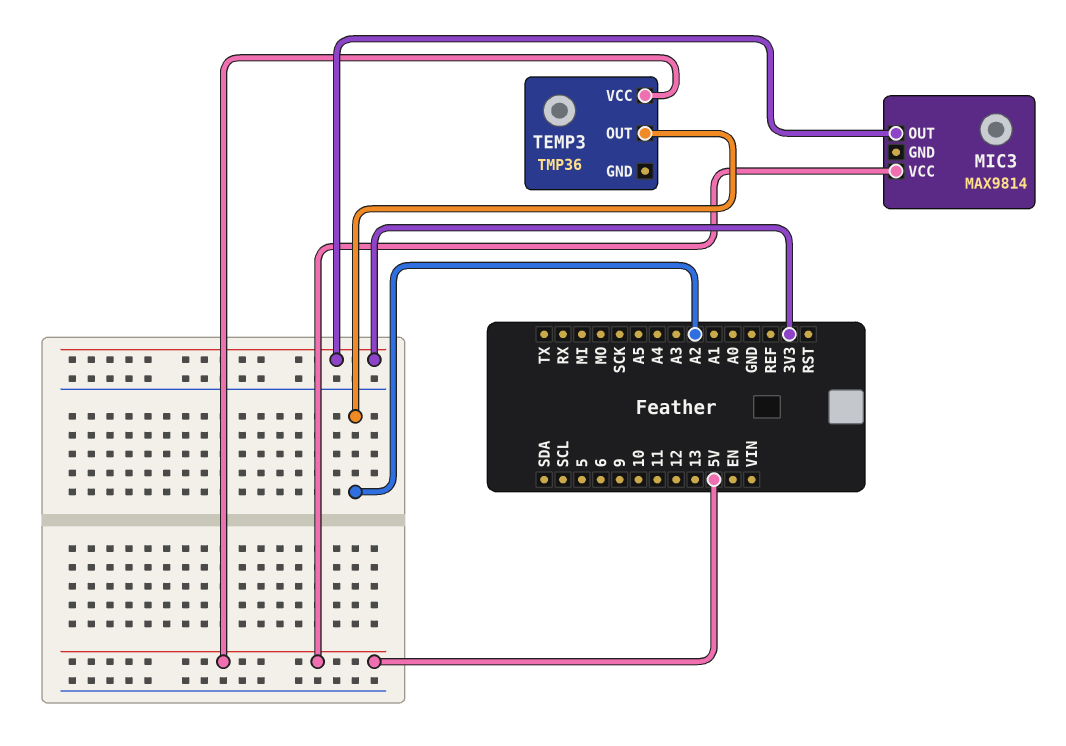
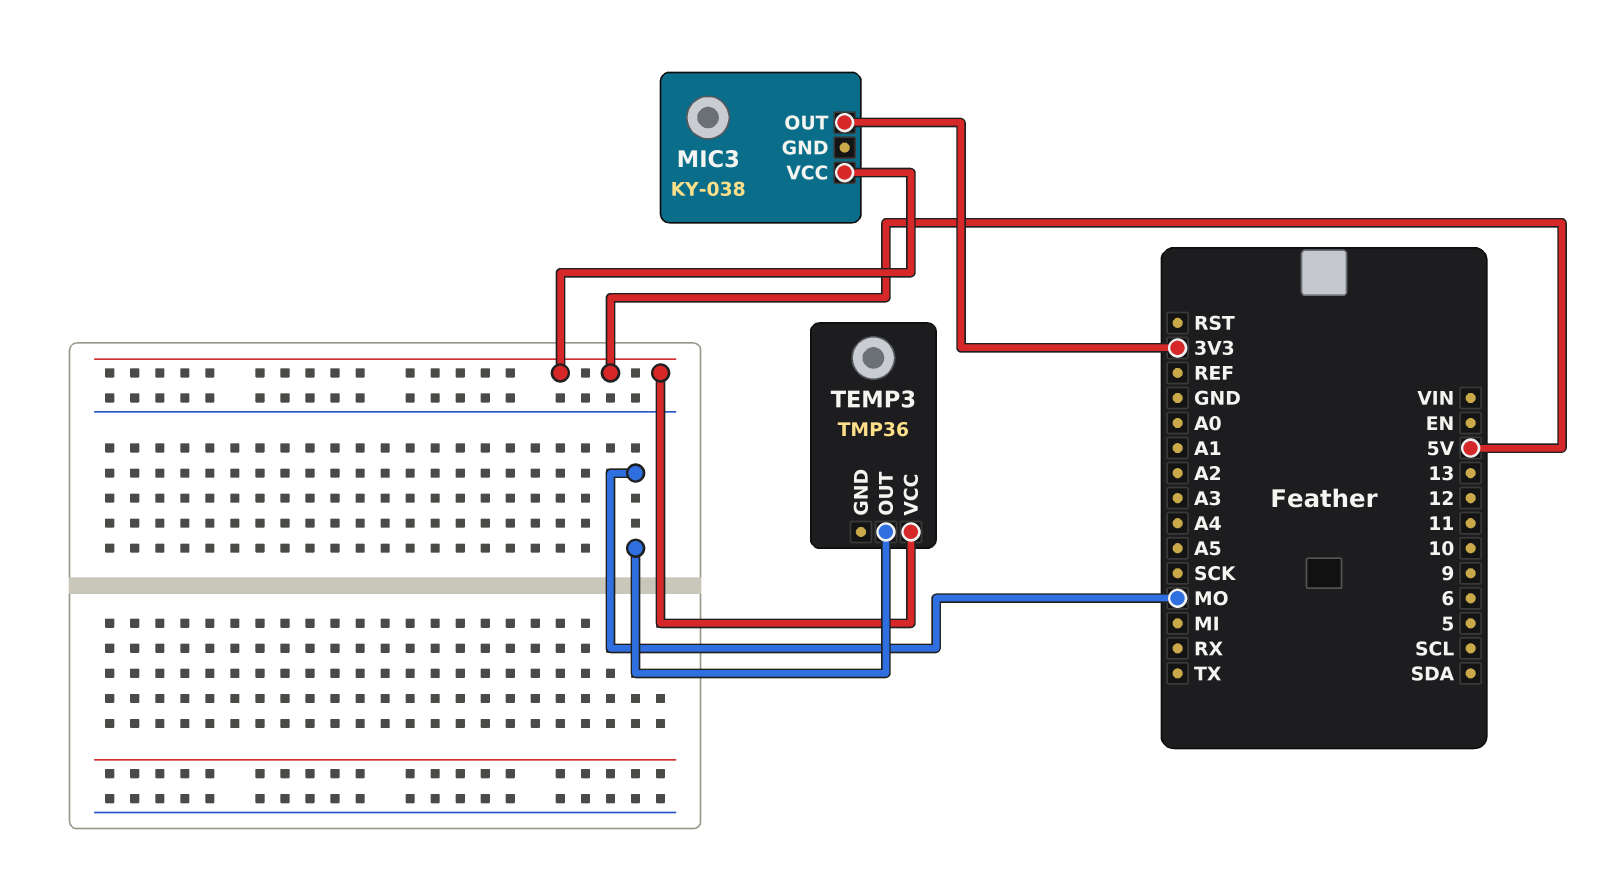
MIC3: MAX9814 -> KY-038
TEMP3 pin OUT: A2 -> MO

